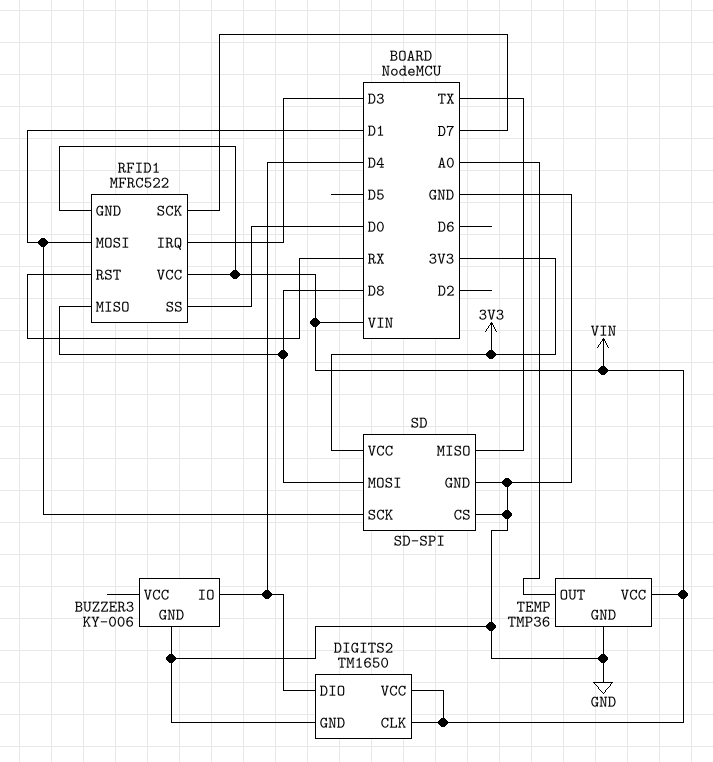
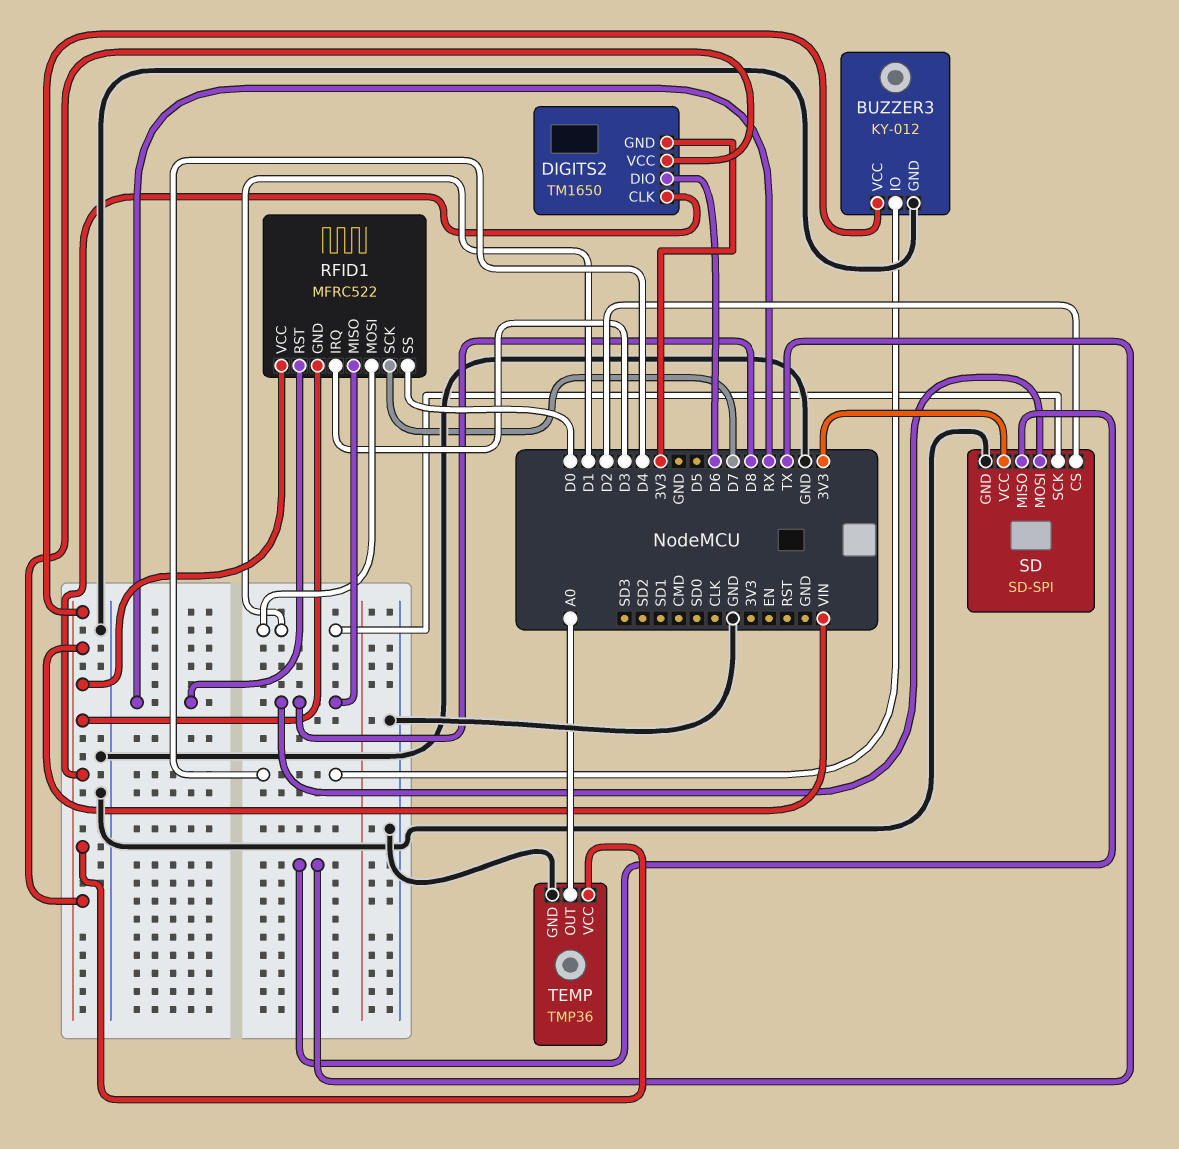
BUZZER3: KY-006 -> KY-012
BUZZER3 pin VCC: none -> VIN
DIGITS2 pin DIO: D4 -> D6
DIGITS2 pin GND: GND -> 3V3
SD pin CS: GND -> D2

